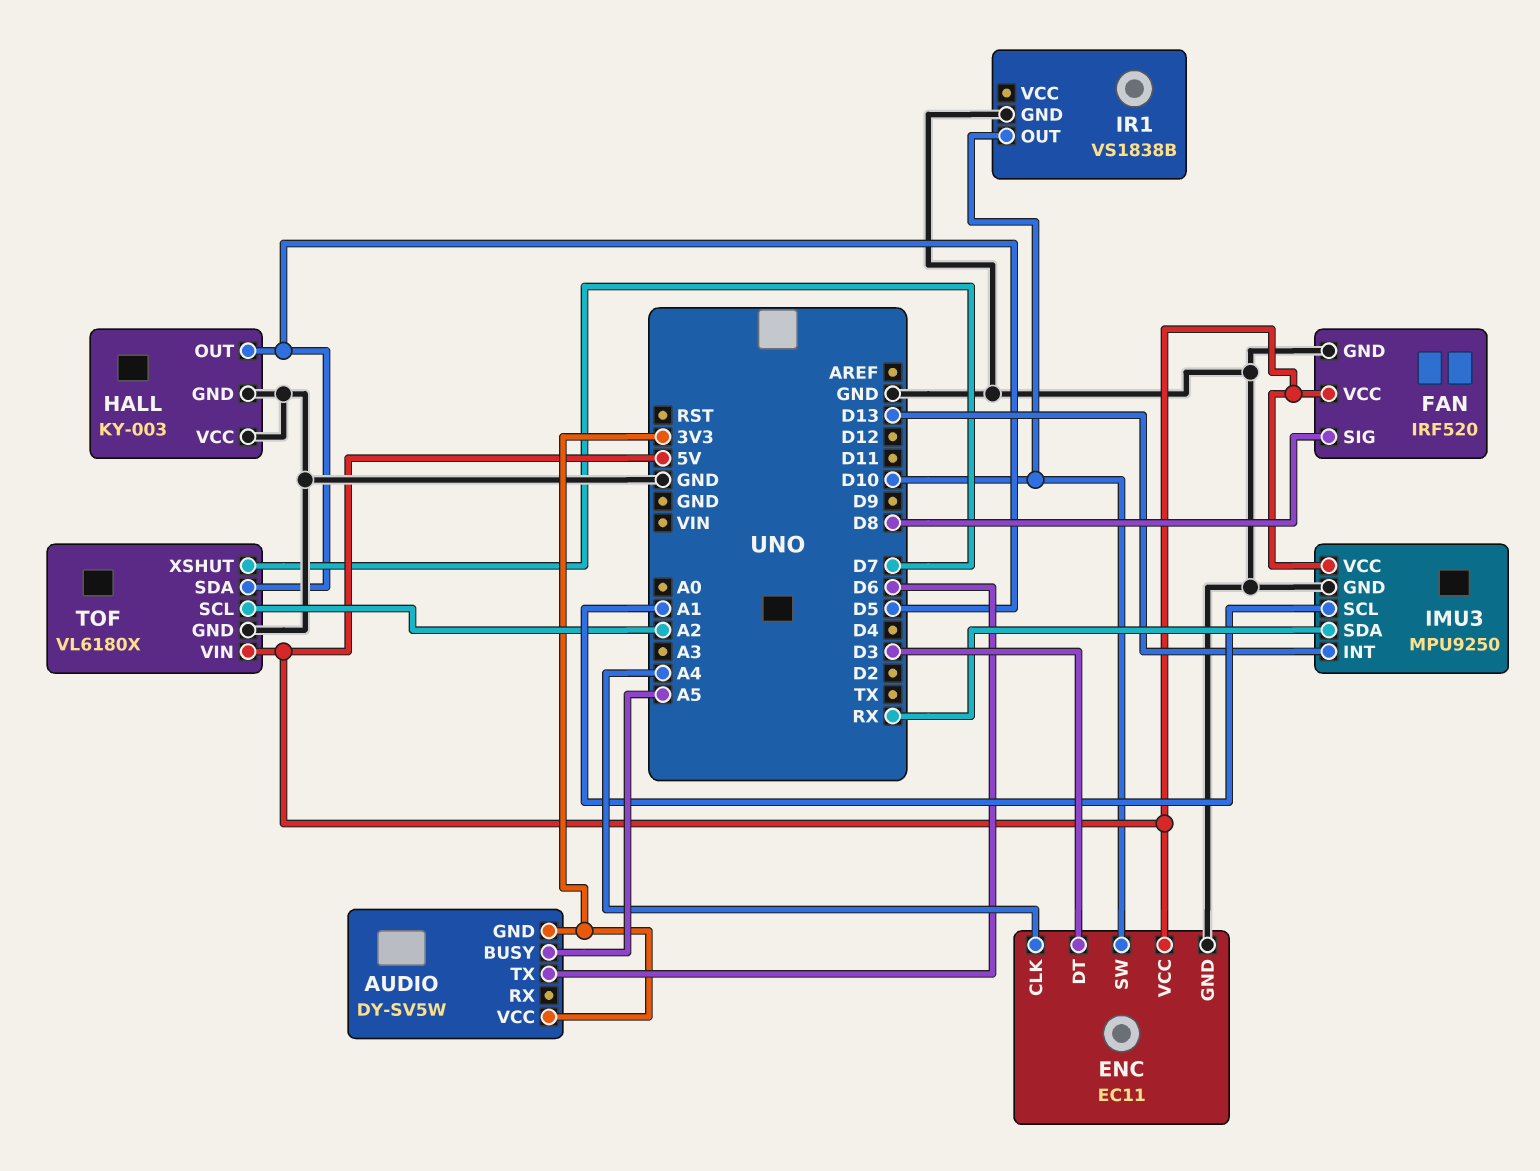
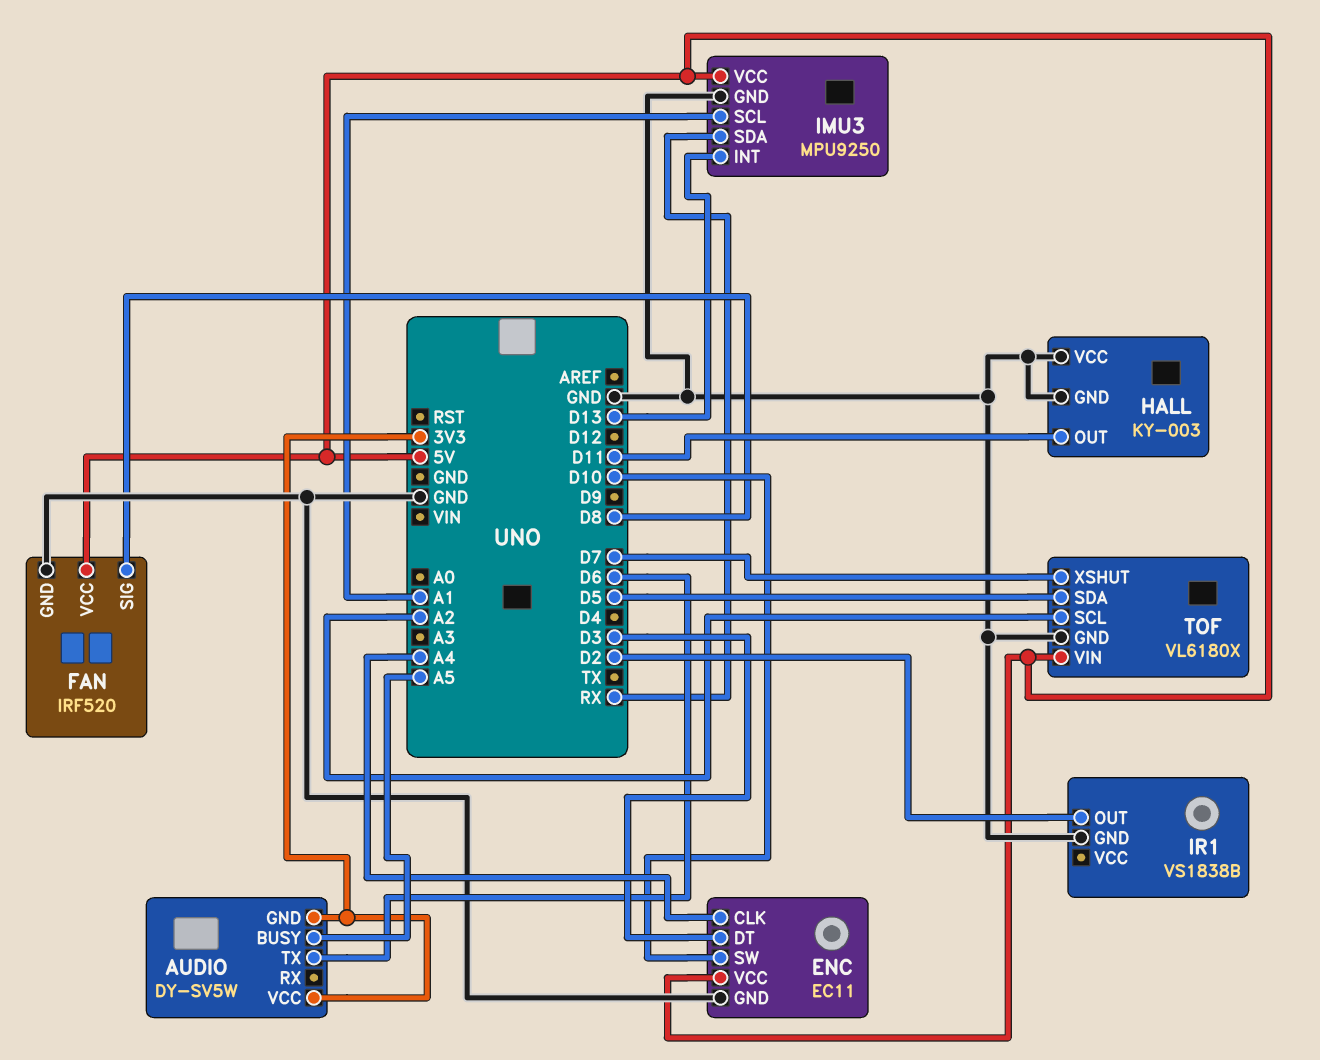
HALL pin OUT: D5 -> D11
IR1 pin OUT: D10 -> D2

